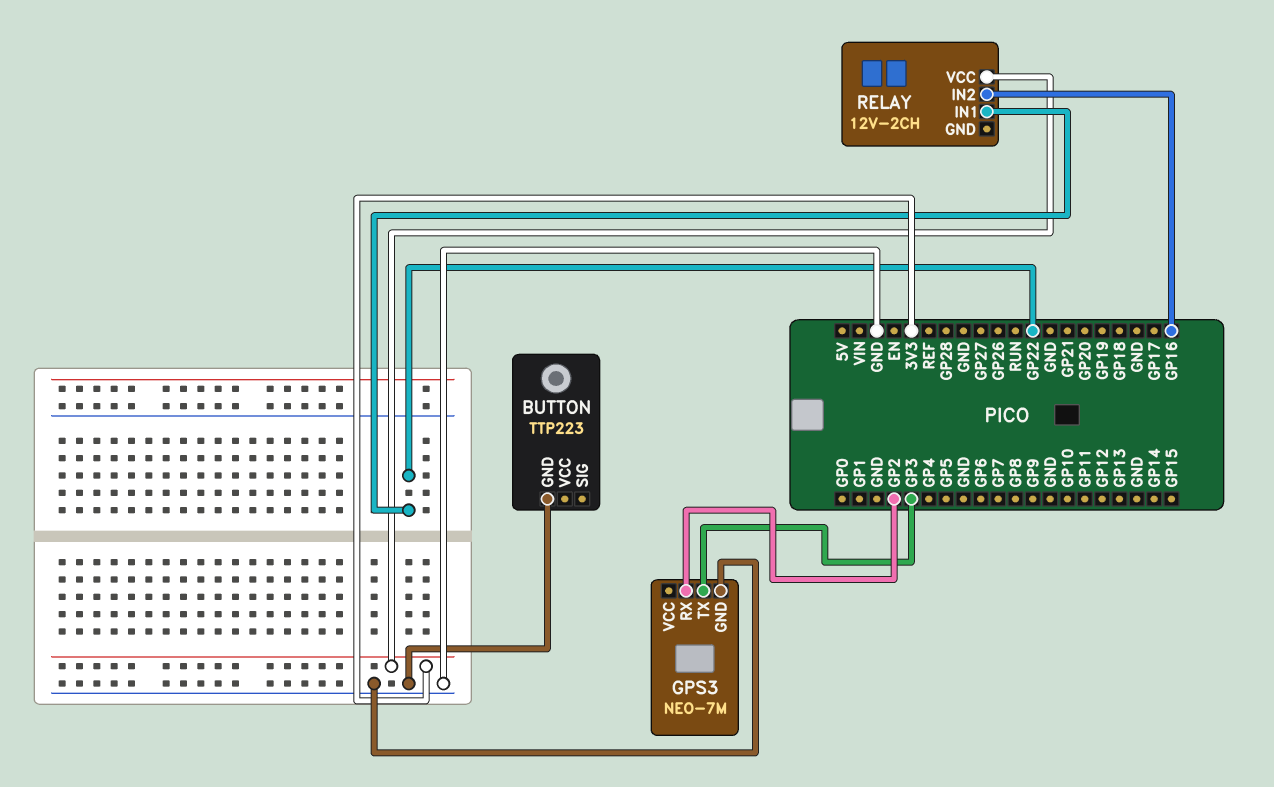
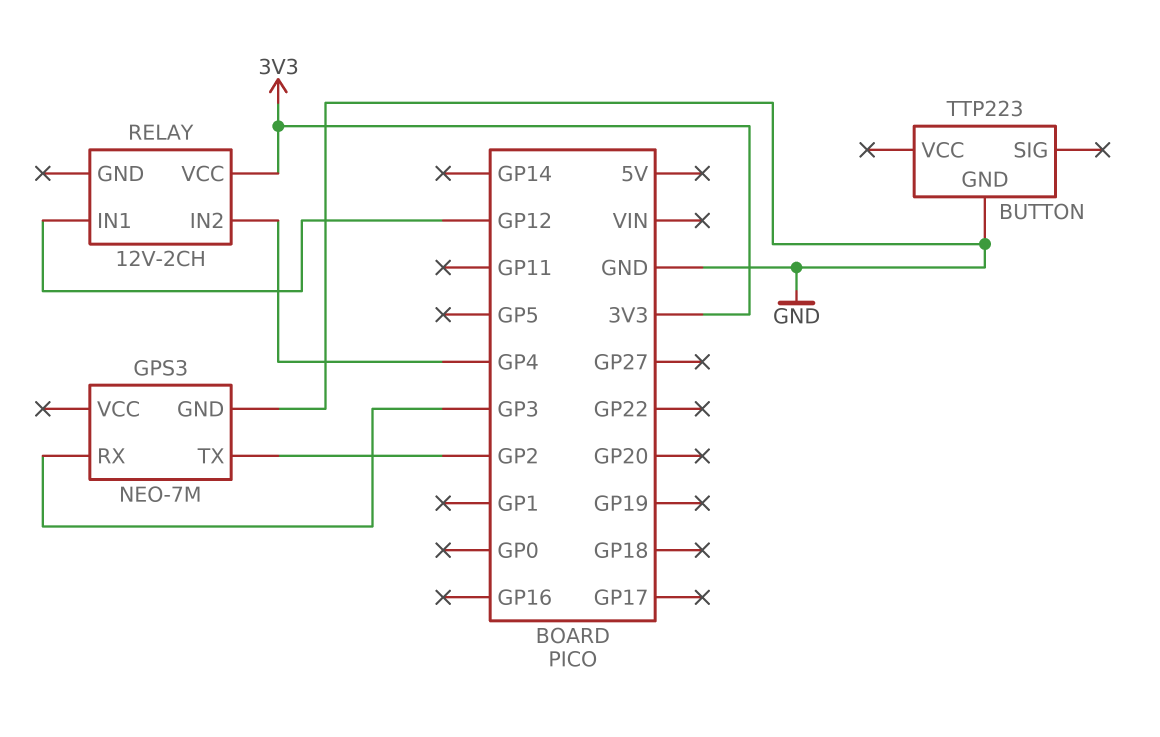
GPS3 pin RX: GP2 -> GP3
GPS3 pin TX: GP3 -> GP2
RELAY pin IN1: GP22 -> GP12
RELAY pin IN2: GP16 -> GP4

